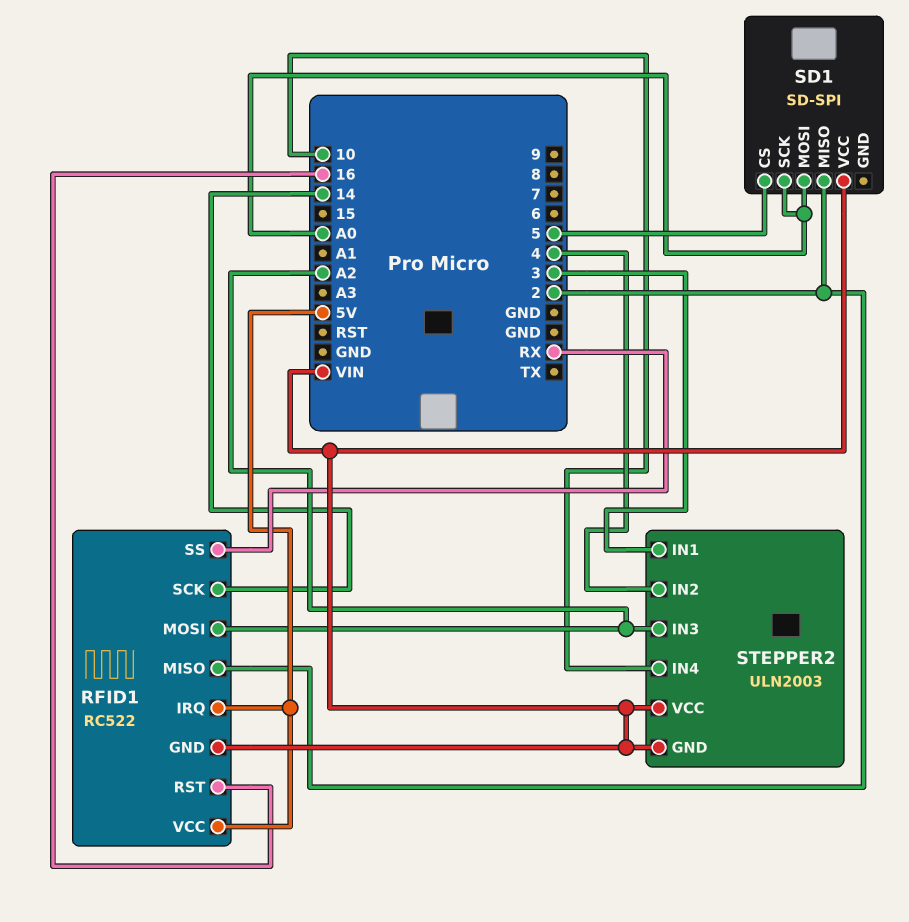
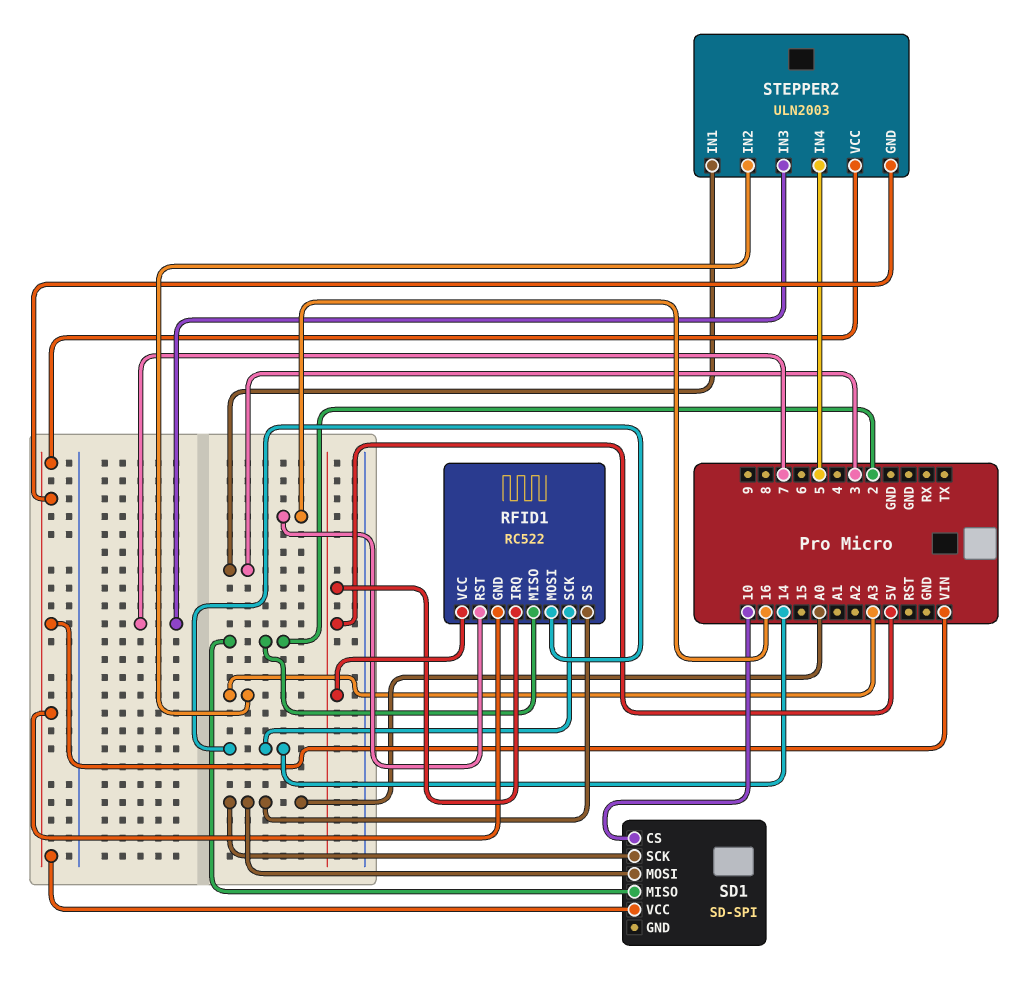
RFID1 pin MOSI: A2 -> 14
RFID1 pin SS: RX -> A0
SD1 pin CS: 5 -> 10
STEPPER2 pin IN2: 4 -> A3
STEPPER2 pin IN3: A2 -> 7
STEPPER2 pin IN4: 10 -> 5

